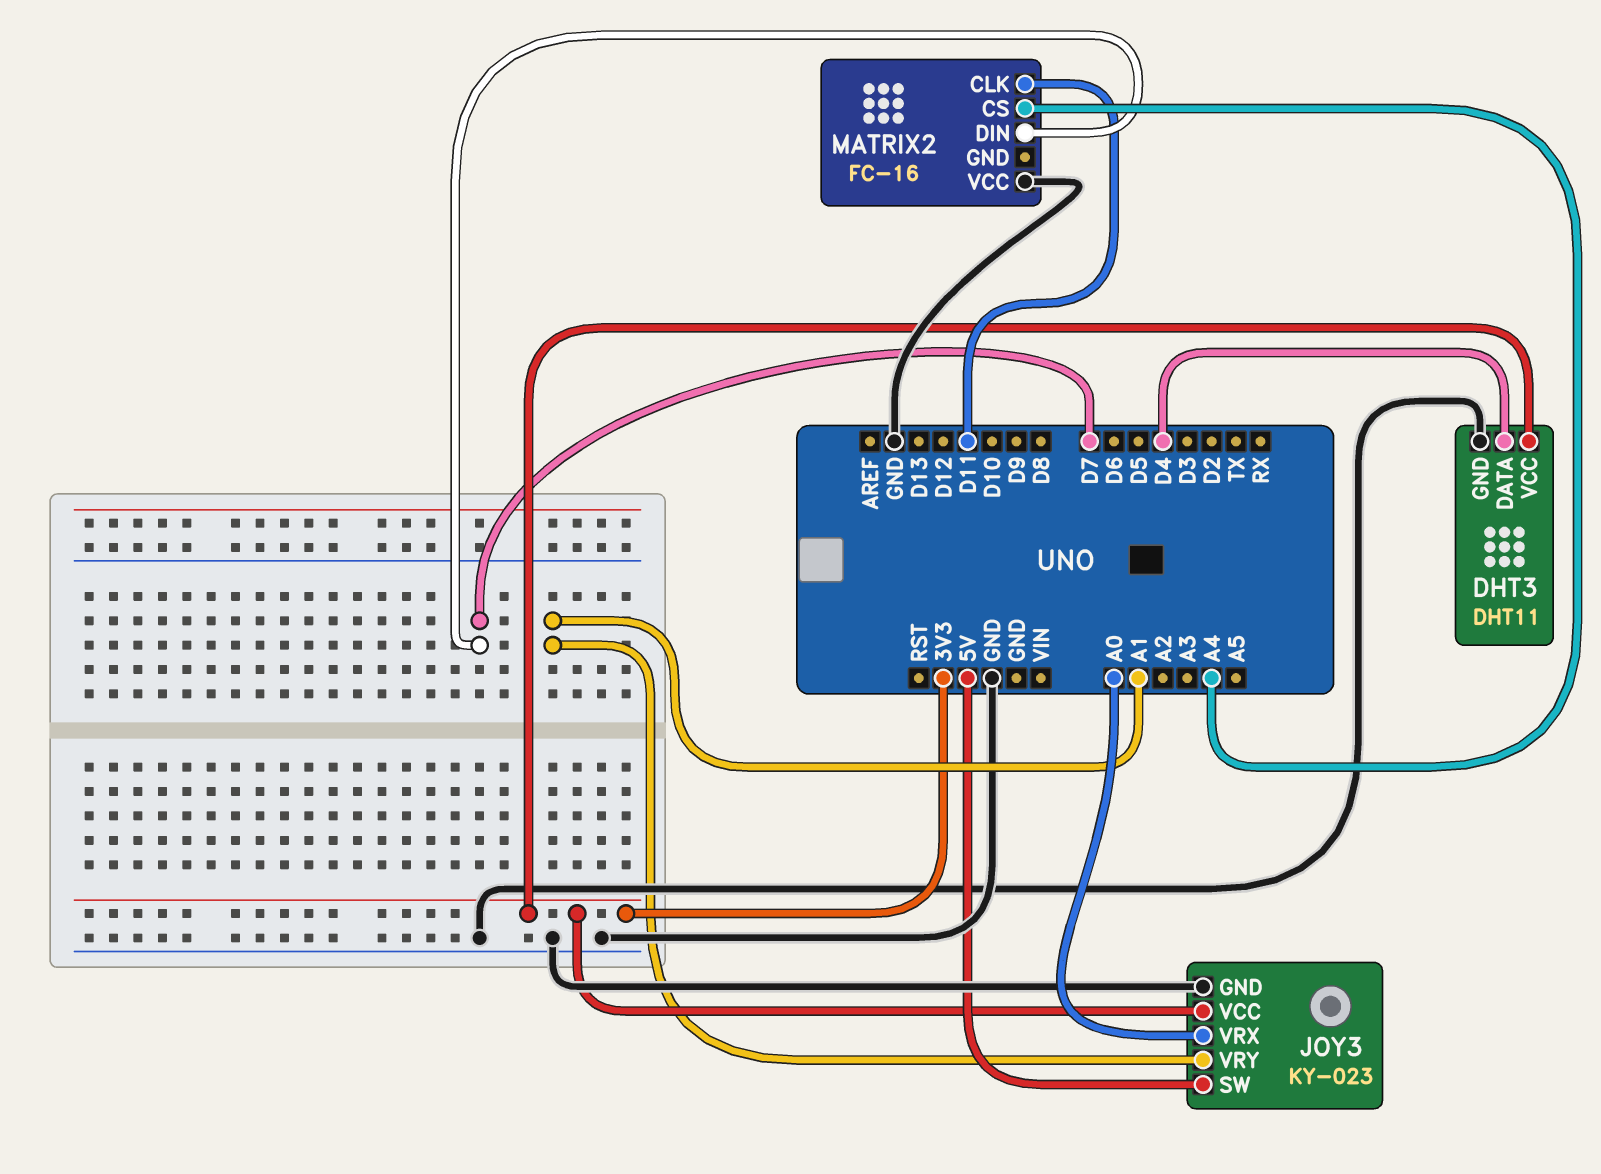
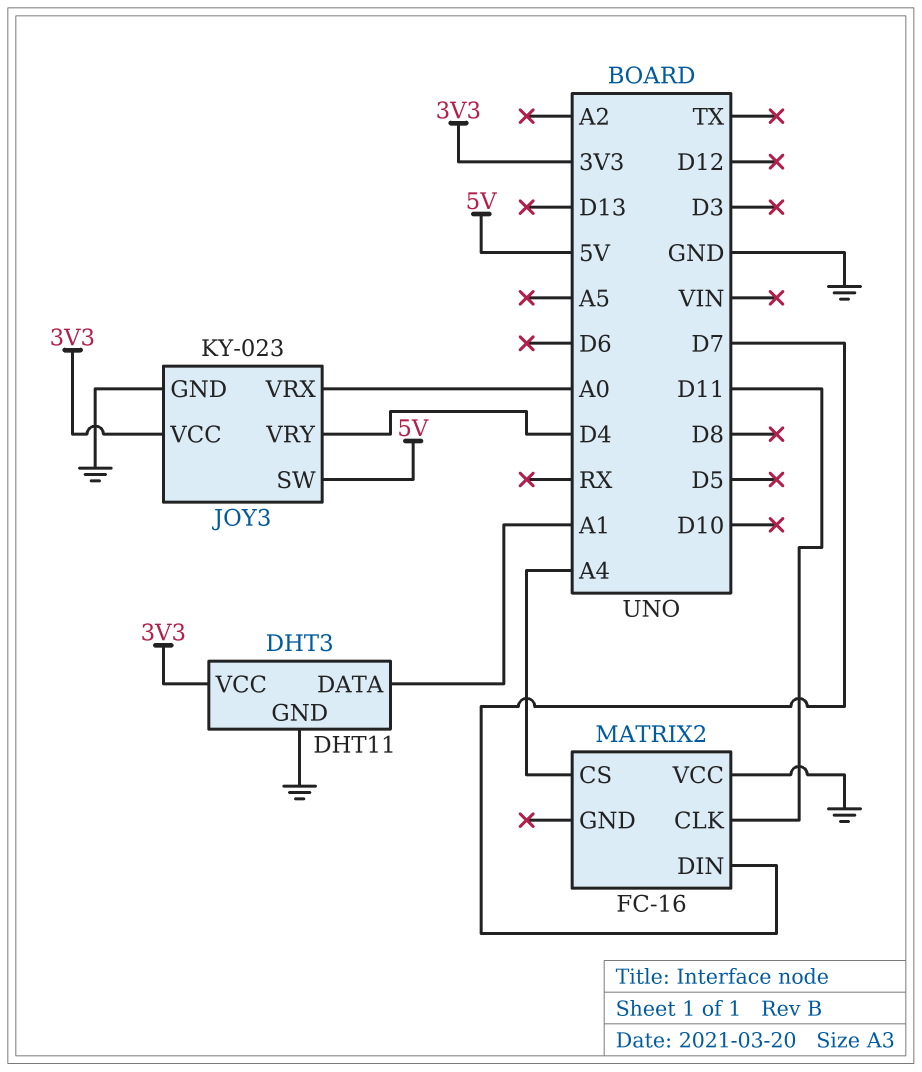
DHT3 pin DATA: D4 -> A1
JOY3 pin VRY: A1 -> D4

